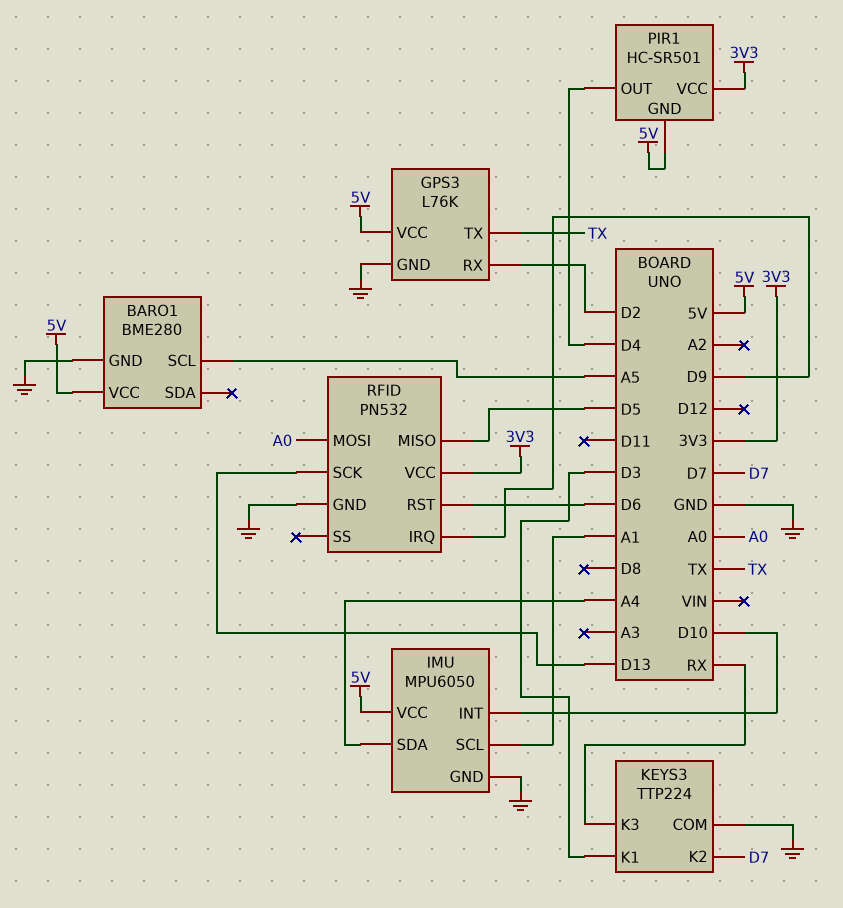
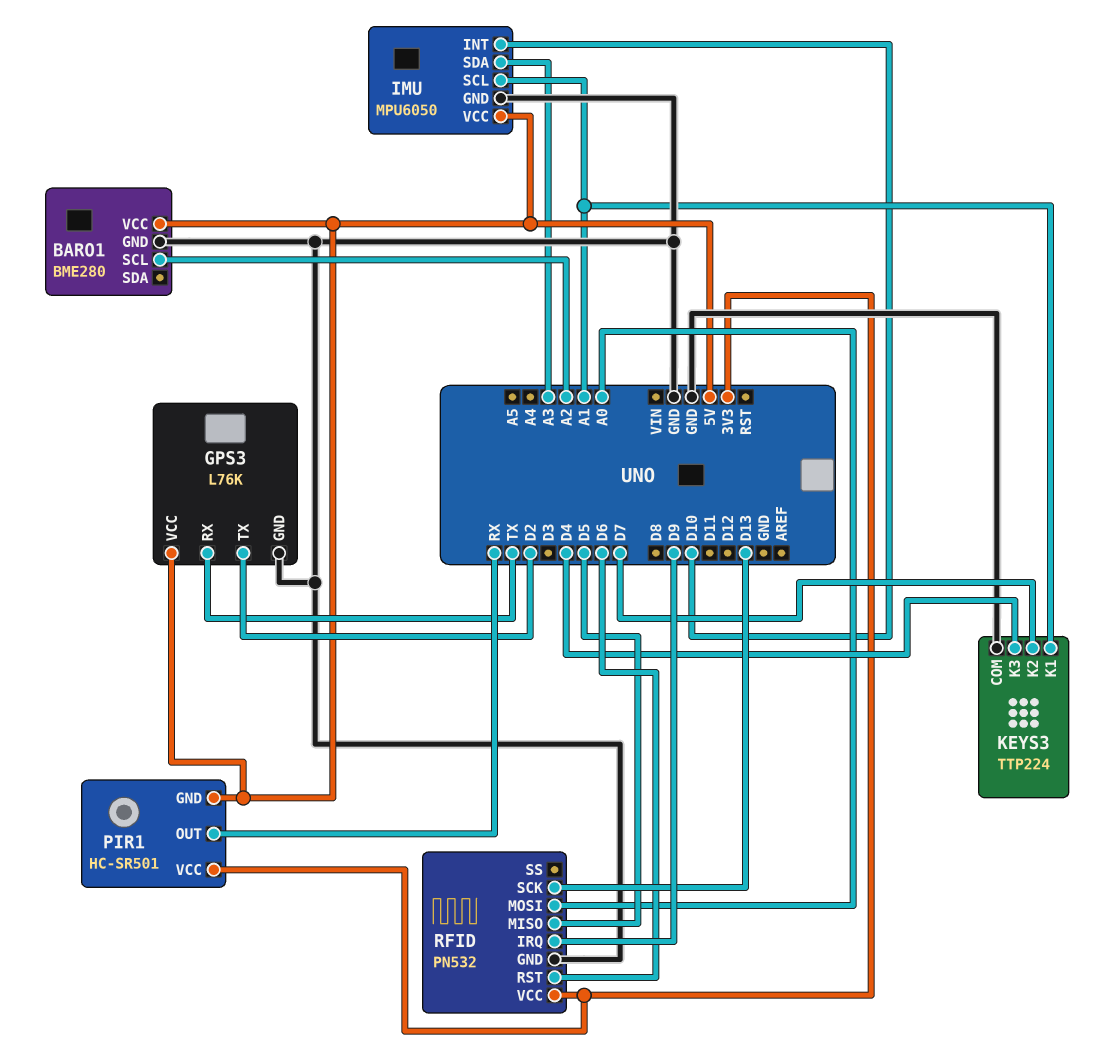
BARO1 pin SCL: A5 -> A2
GPS3 pin RX: D2 -> TX
GPS3 pin TX: TX -> D2
IMU pin SDA: A4 -> A3
KEYS3 pin K1: D3 -> A1
KEYS3 pin K3: RX -> D4
PIR1 pin OUT: D4 -> RX

